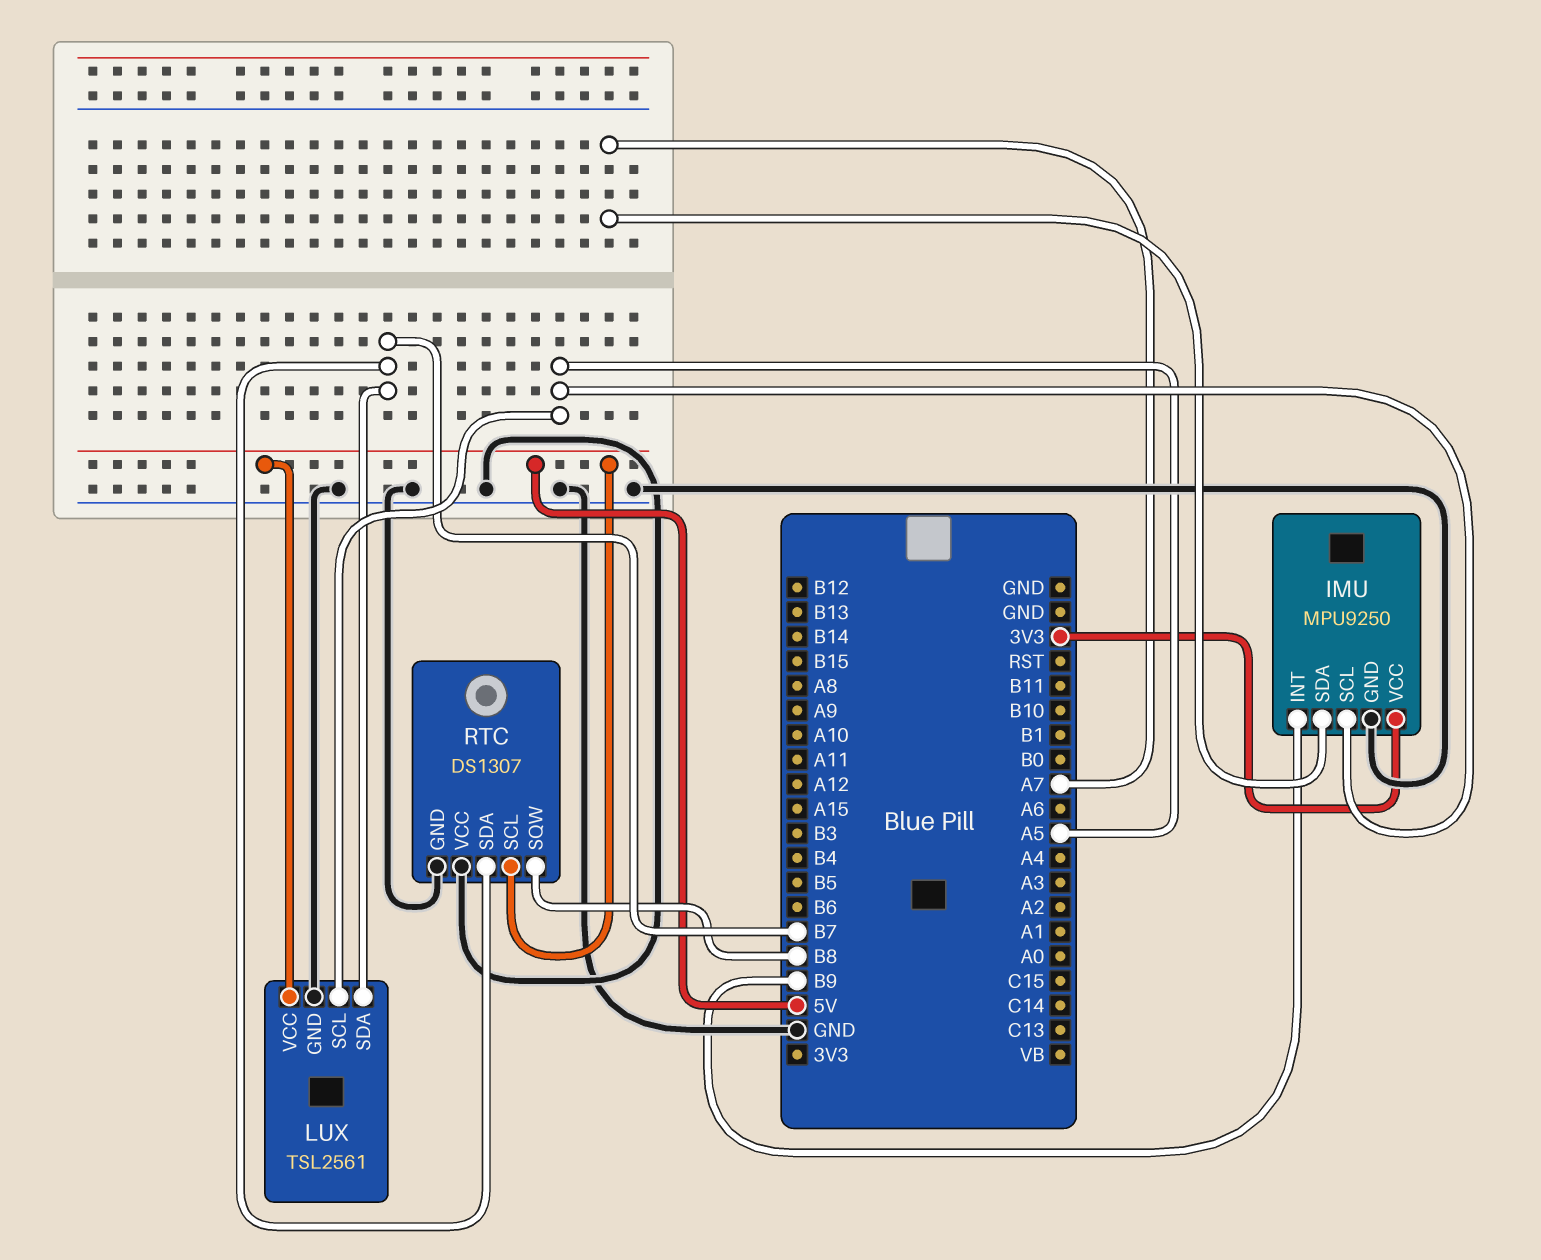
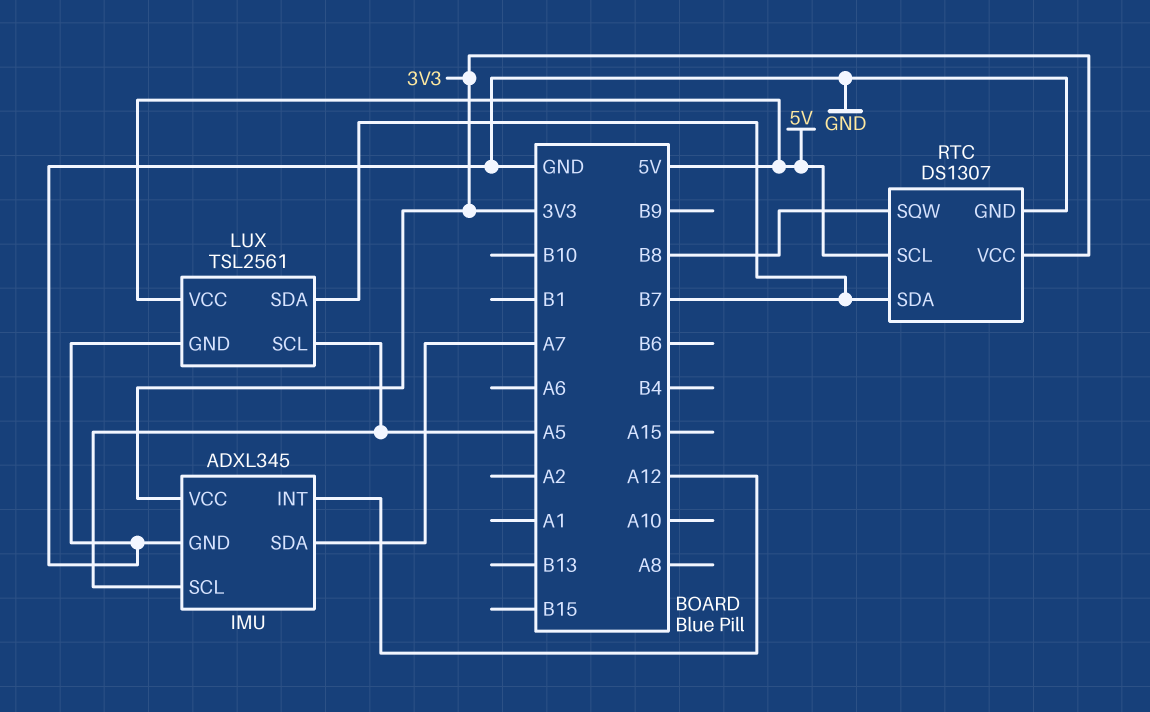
IMU: MPU9250 -> ADXL345
IMU pin INT: B9 -> A12
RTC pin VCC: GND -> 3V3

